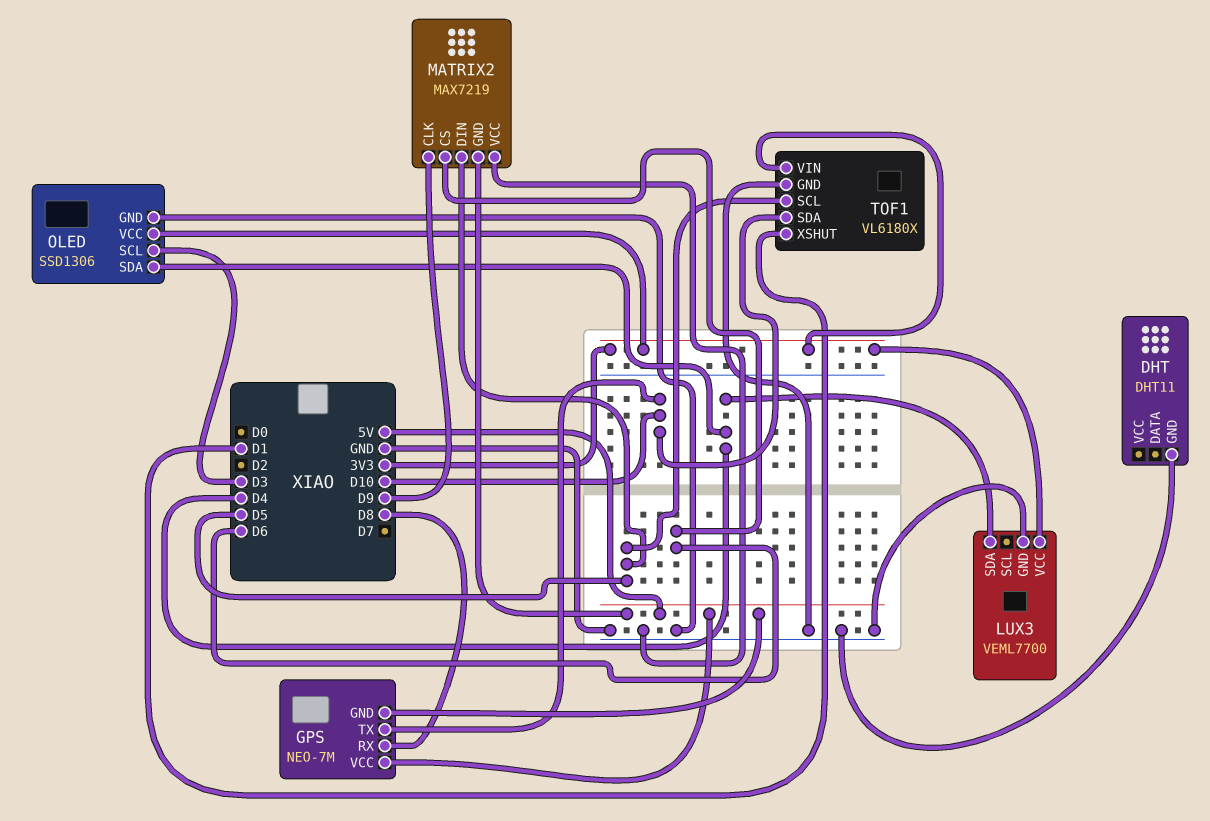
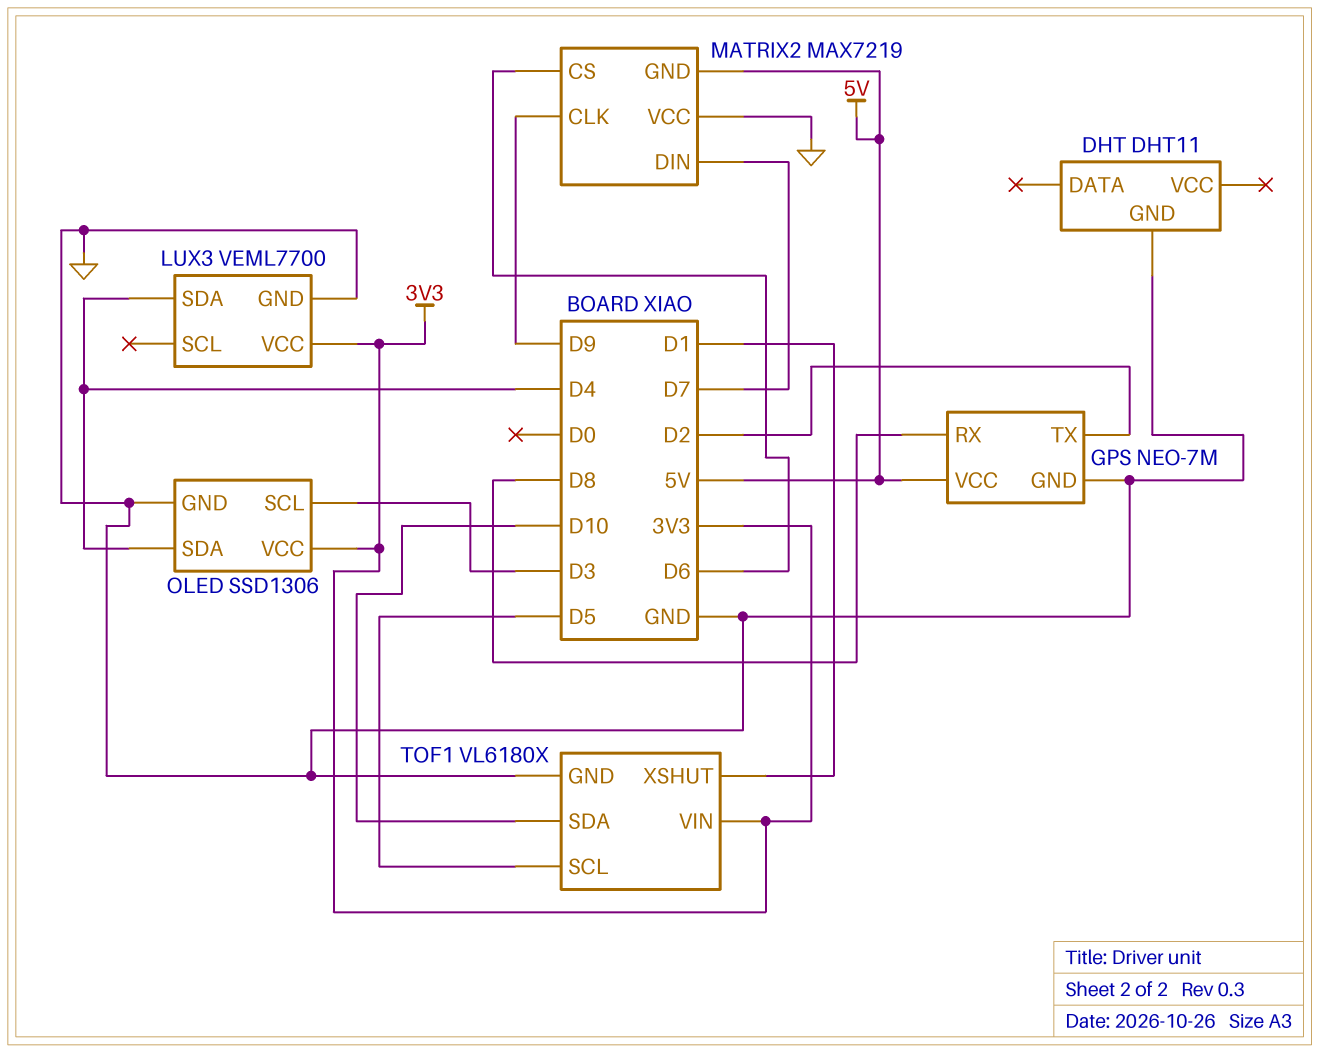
GPS pin GND: 5V -> GND
GPS pin TX: D10 -> D2
MATRIX2 pin DIN: D5 -> D7

